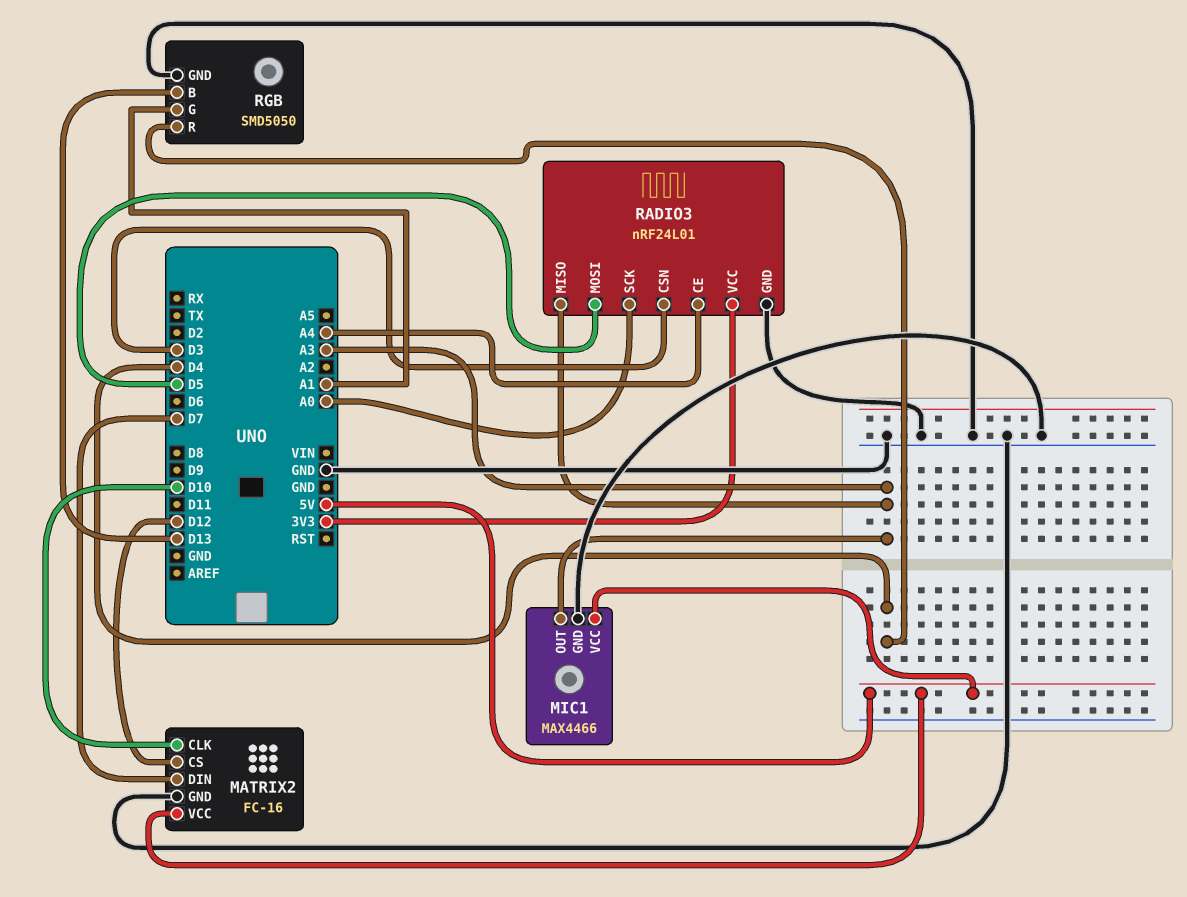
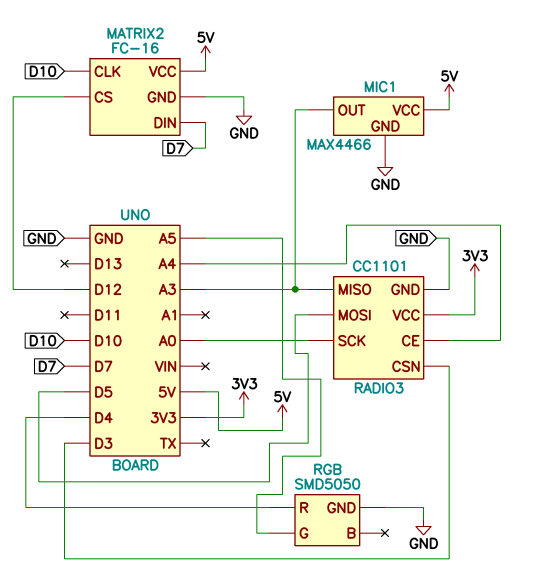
RADIO3: nRF24L01 -> CC1101
RGB pin B: D13 -> none
RGB pin G: A1 -> A5

